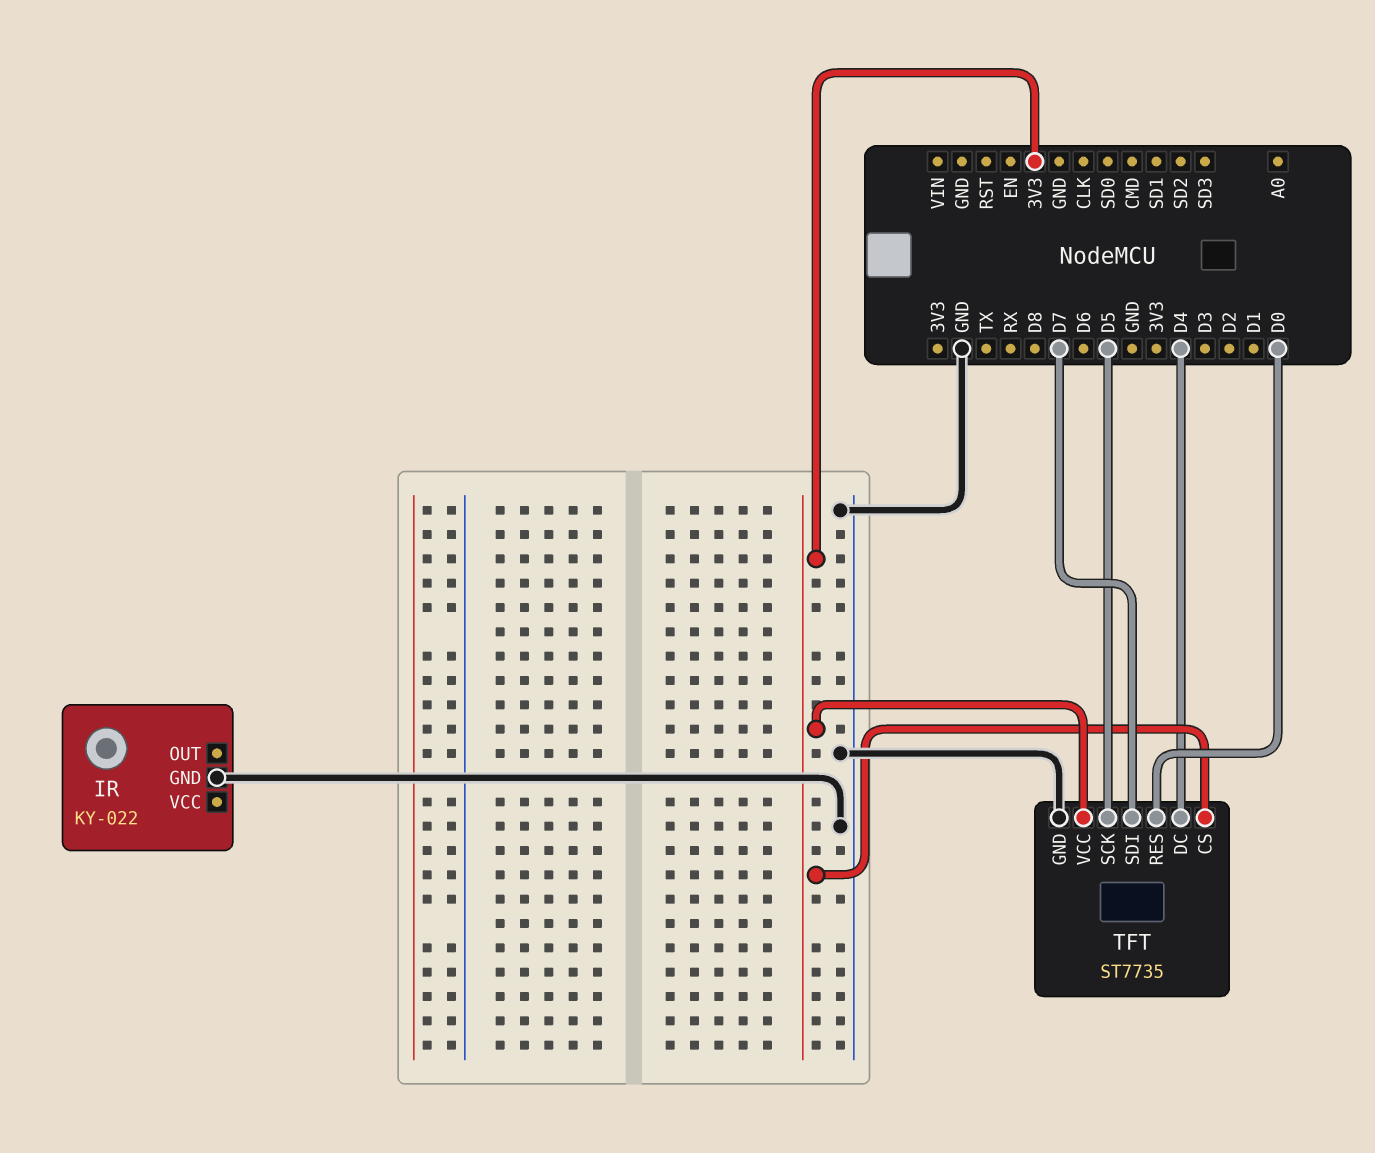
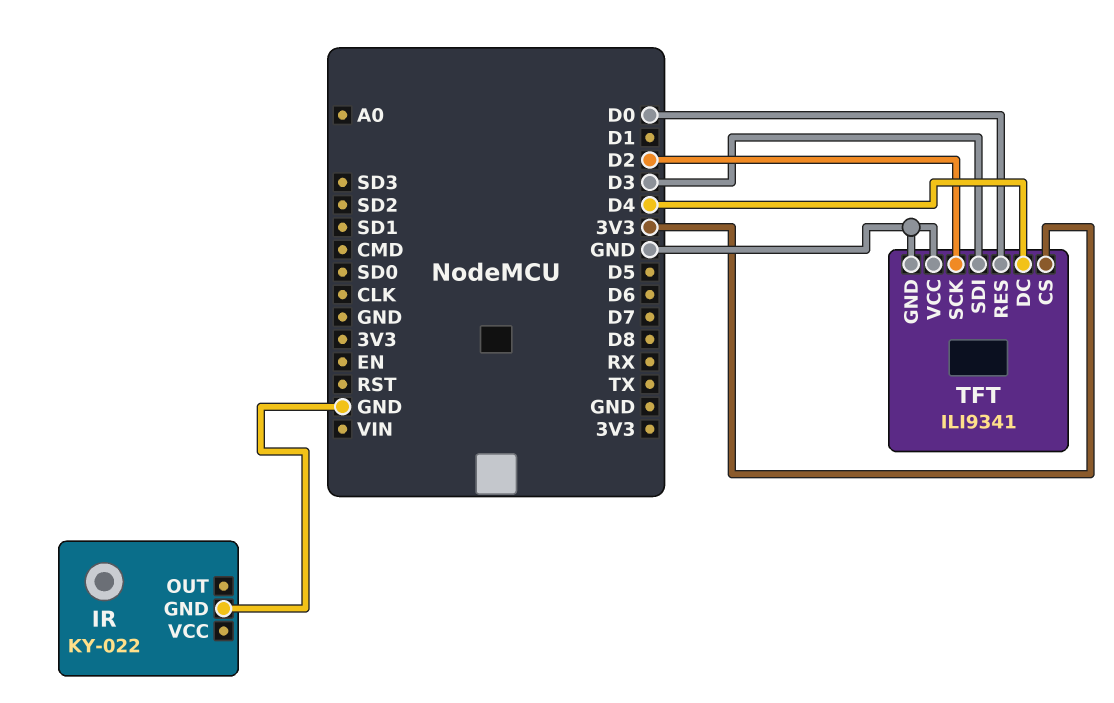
TFT: ST7735 -> ILI9341
TFT pin SCK: D5 -> D2
TFT pin SDI: D7 -> D3
TFT pin VCC: 3V3 -> GND

